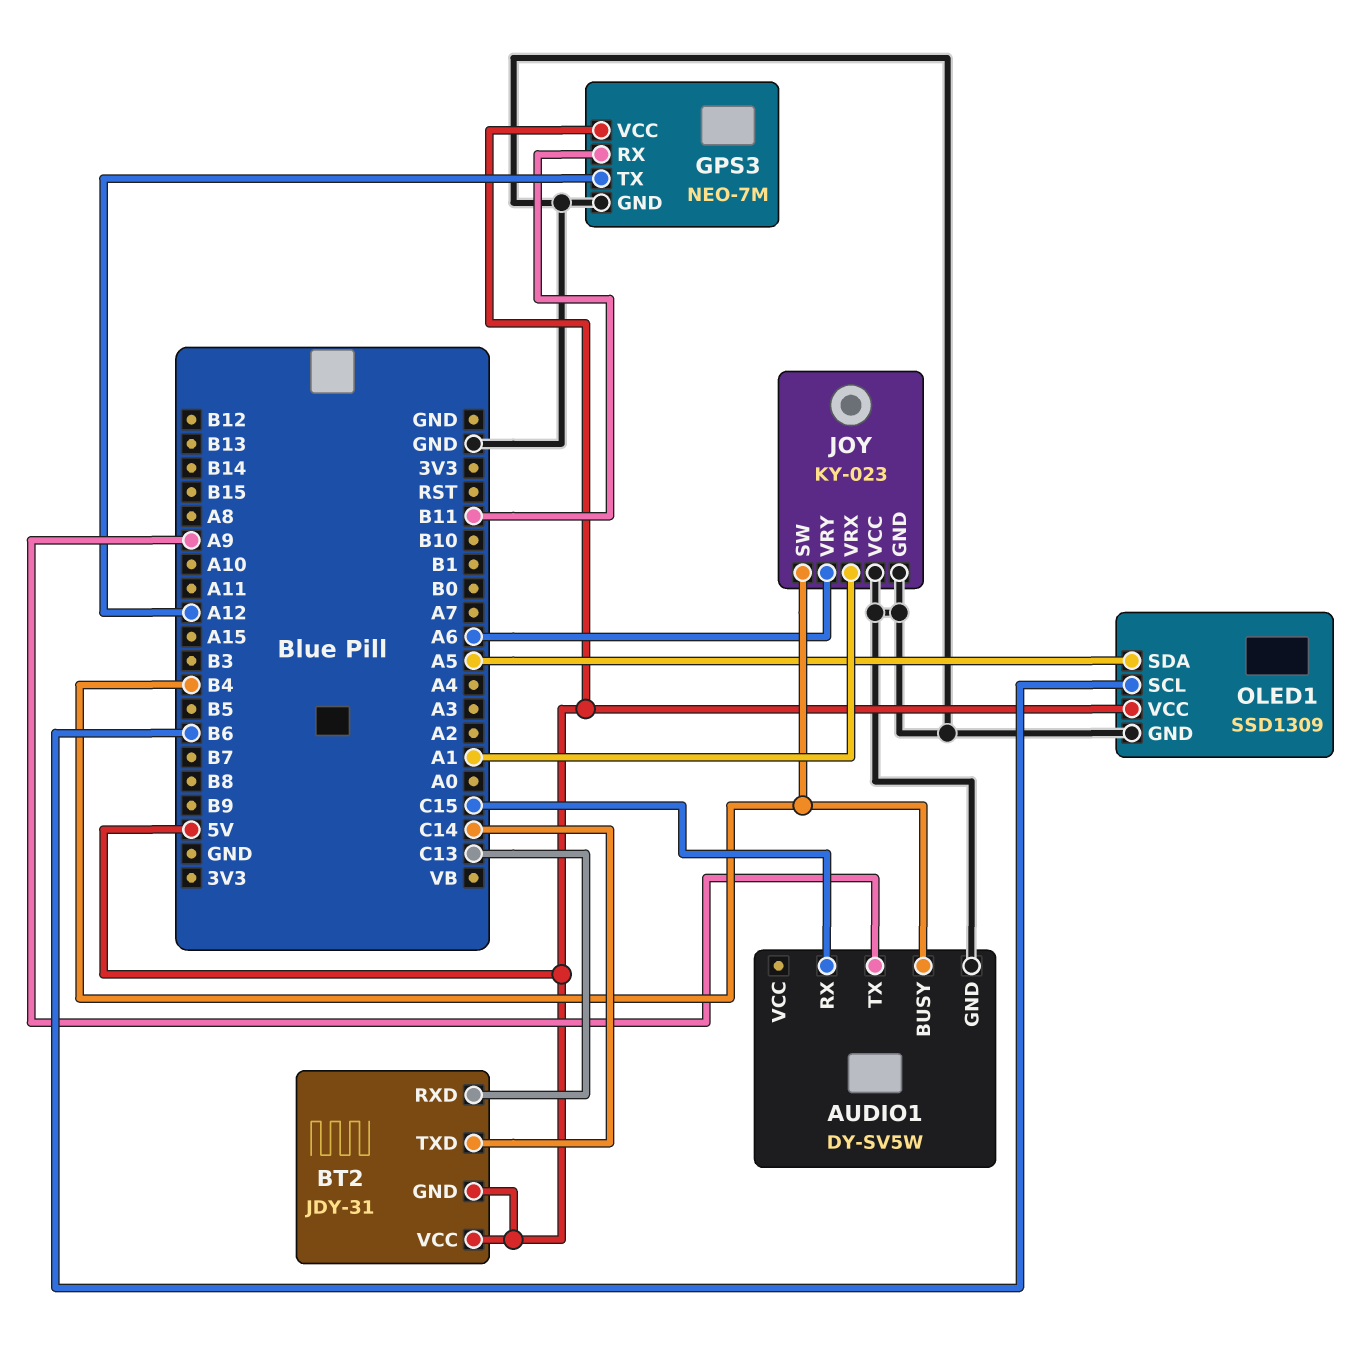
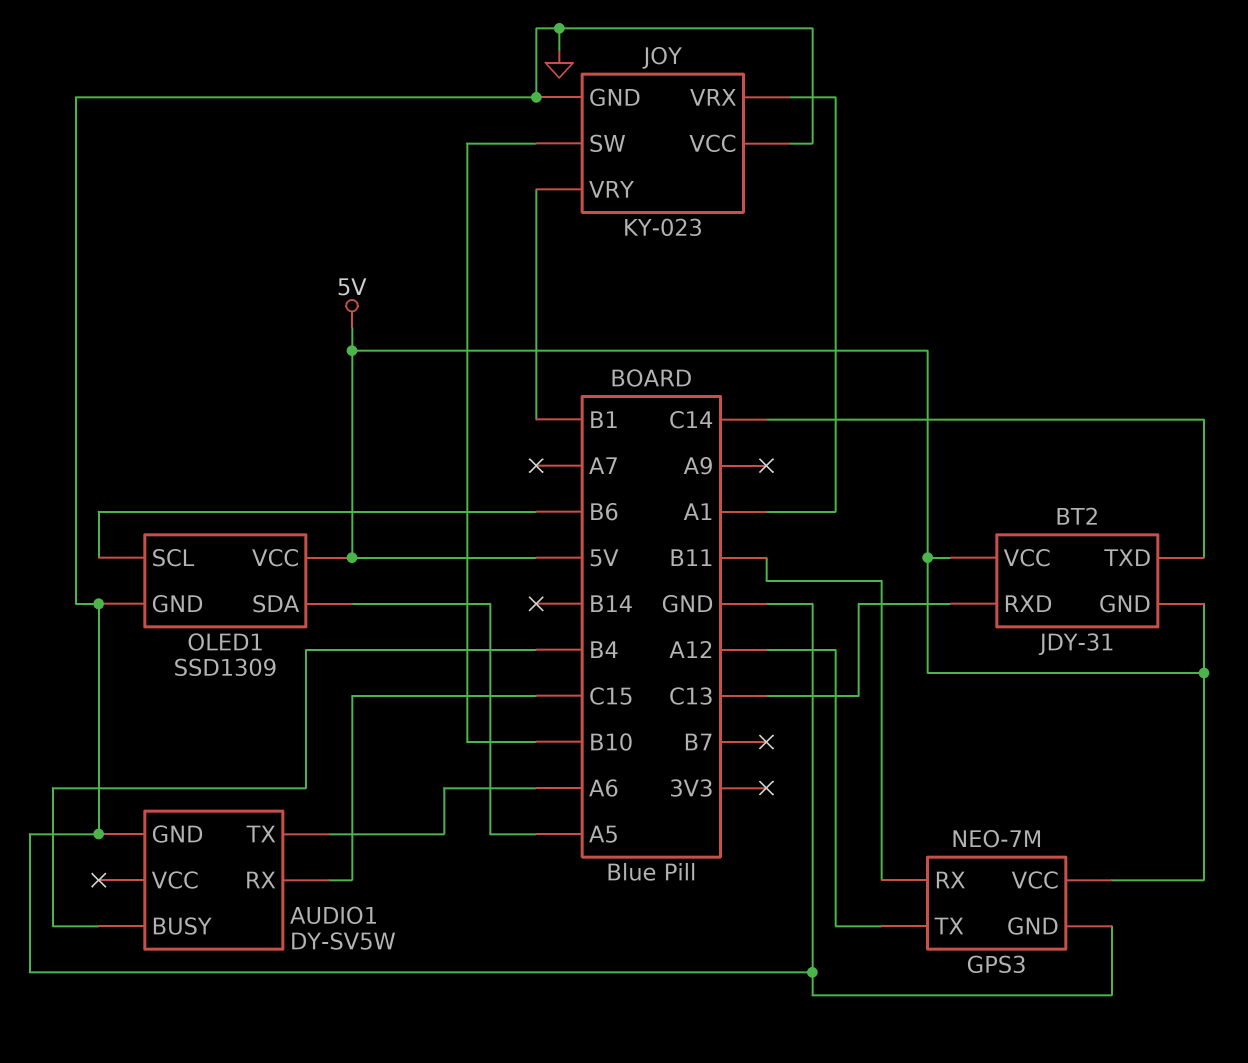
AUDIO1 pin TX: A9 -> A6
JOY pin SW: B4 -> B10
JOY pin VRY: A6 -> B1

